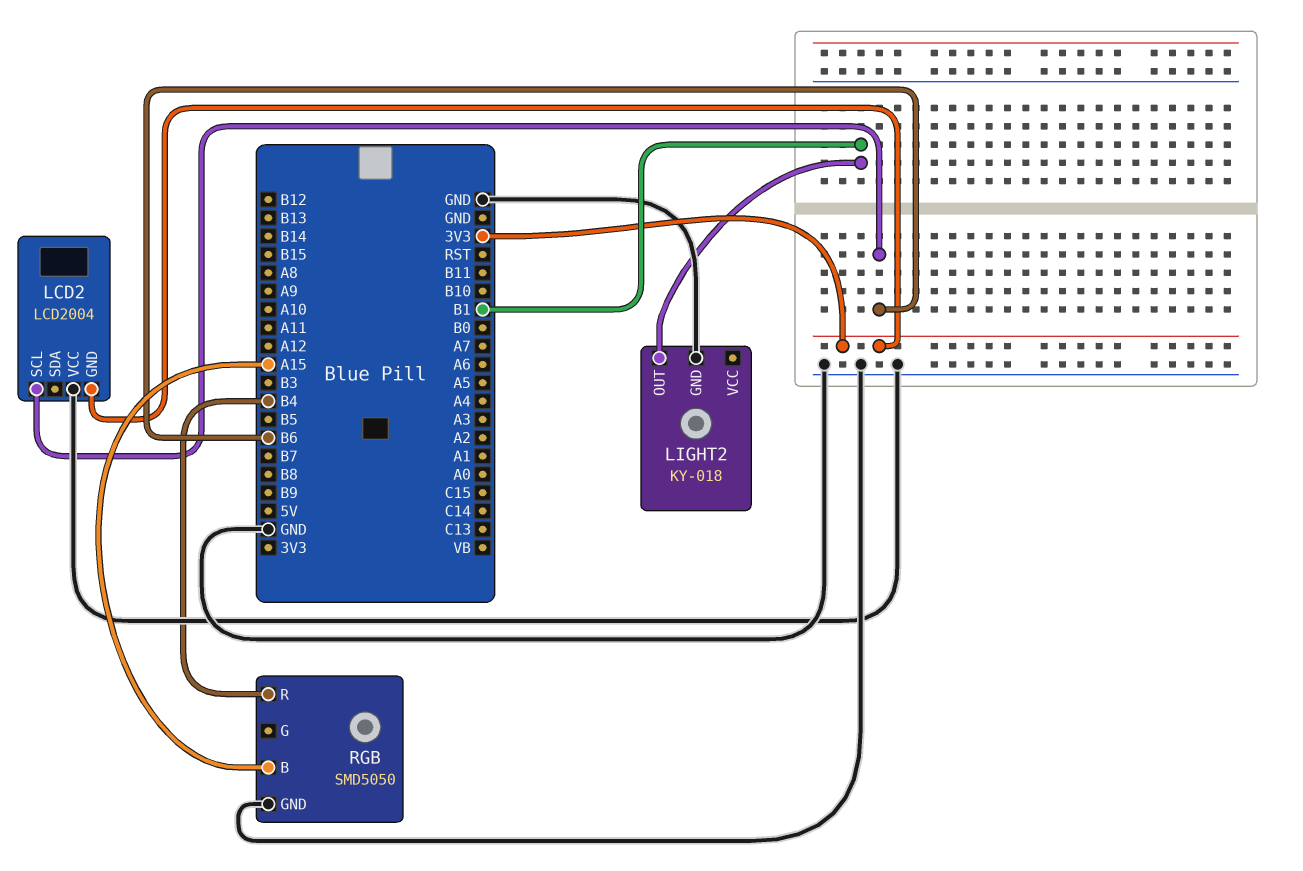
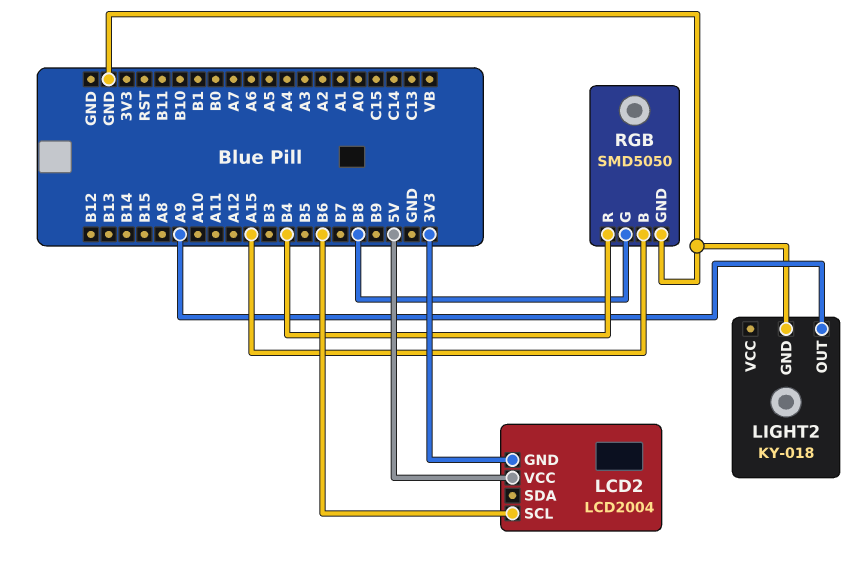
LCD2 pin VCC: GND -> 5V
LIGHT2 pin OUT: B1 -> A9
RGB pin G: none -> B8

